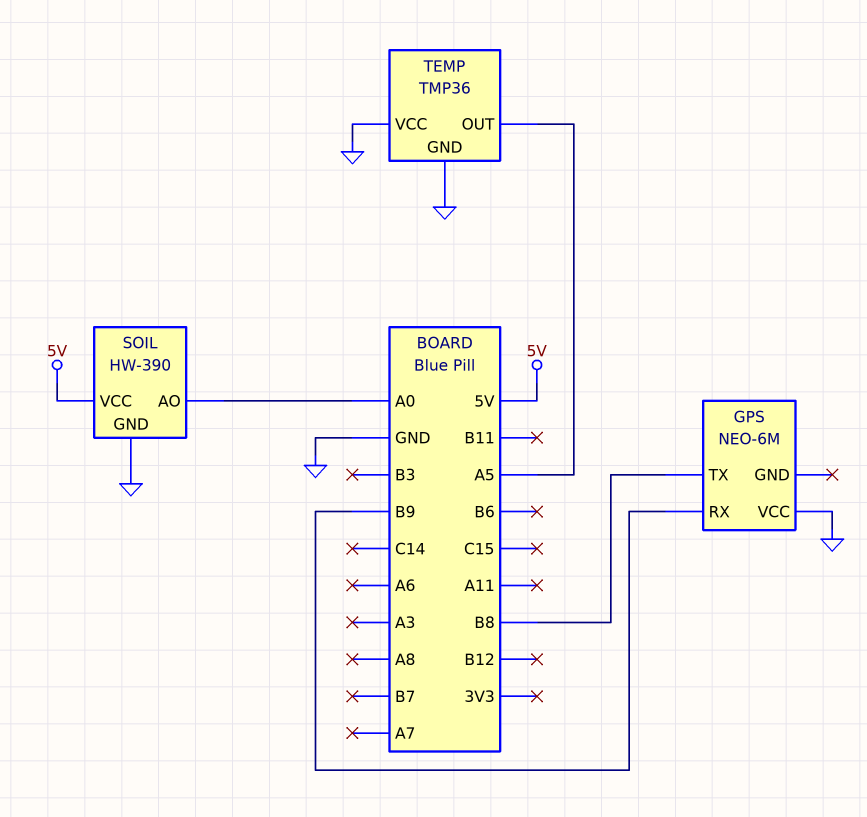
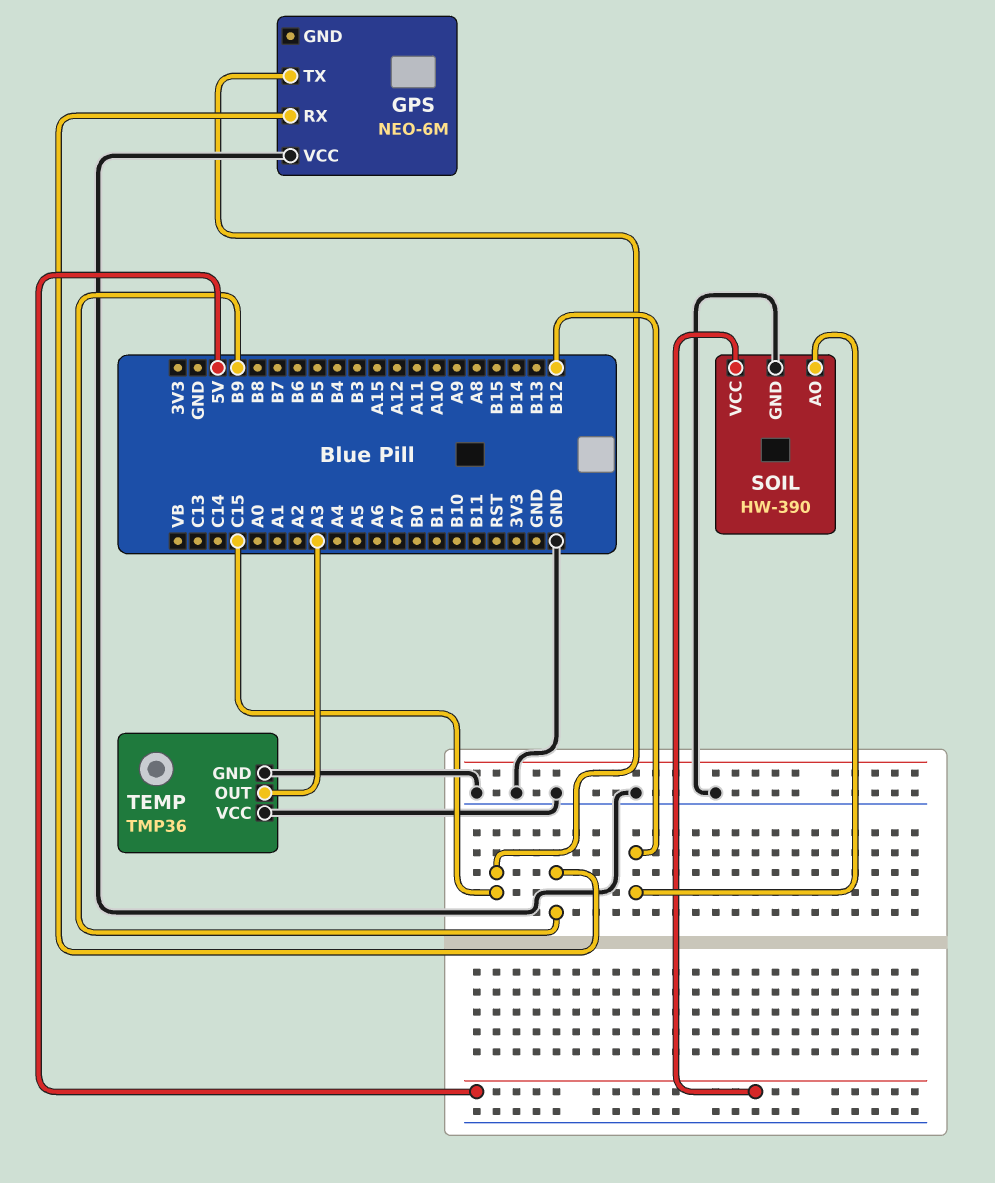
GPS pin TX: B8 -> C15
SOIL pin AO: A0 -> B12
TEMP pin OUT: A5 -> A3

